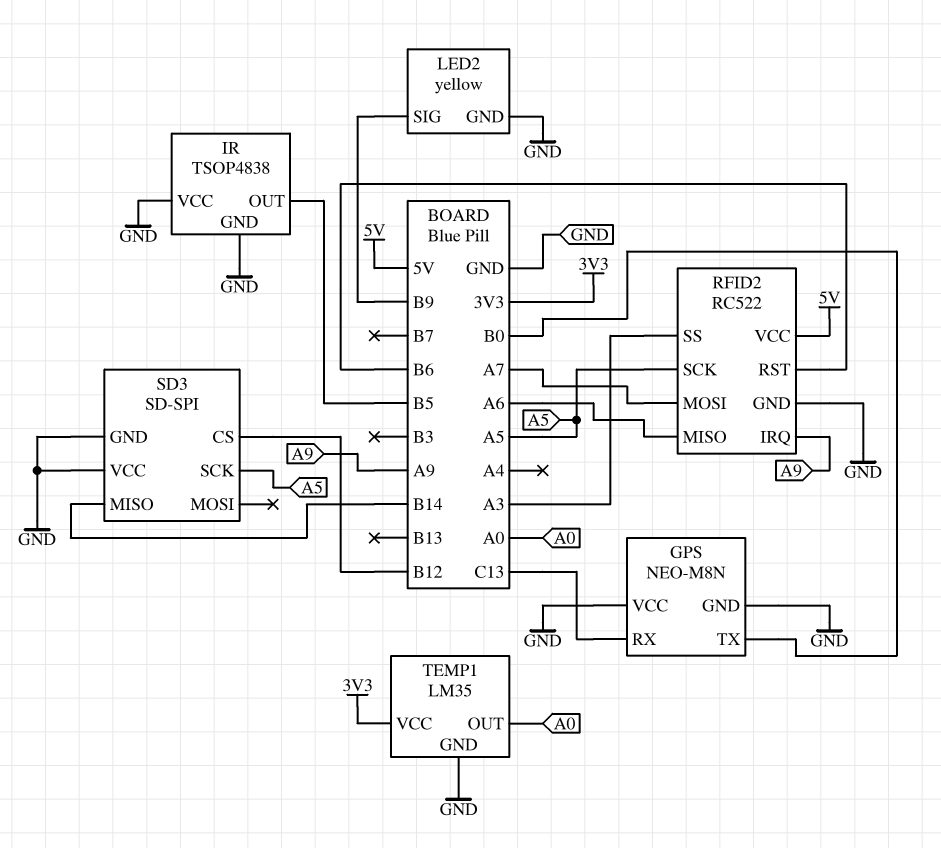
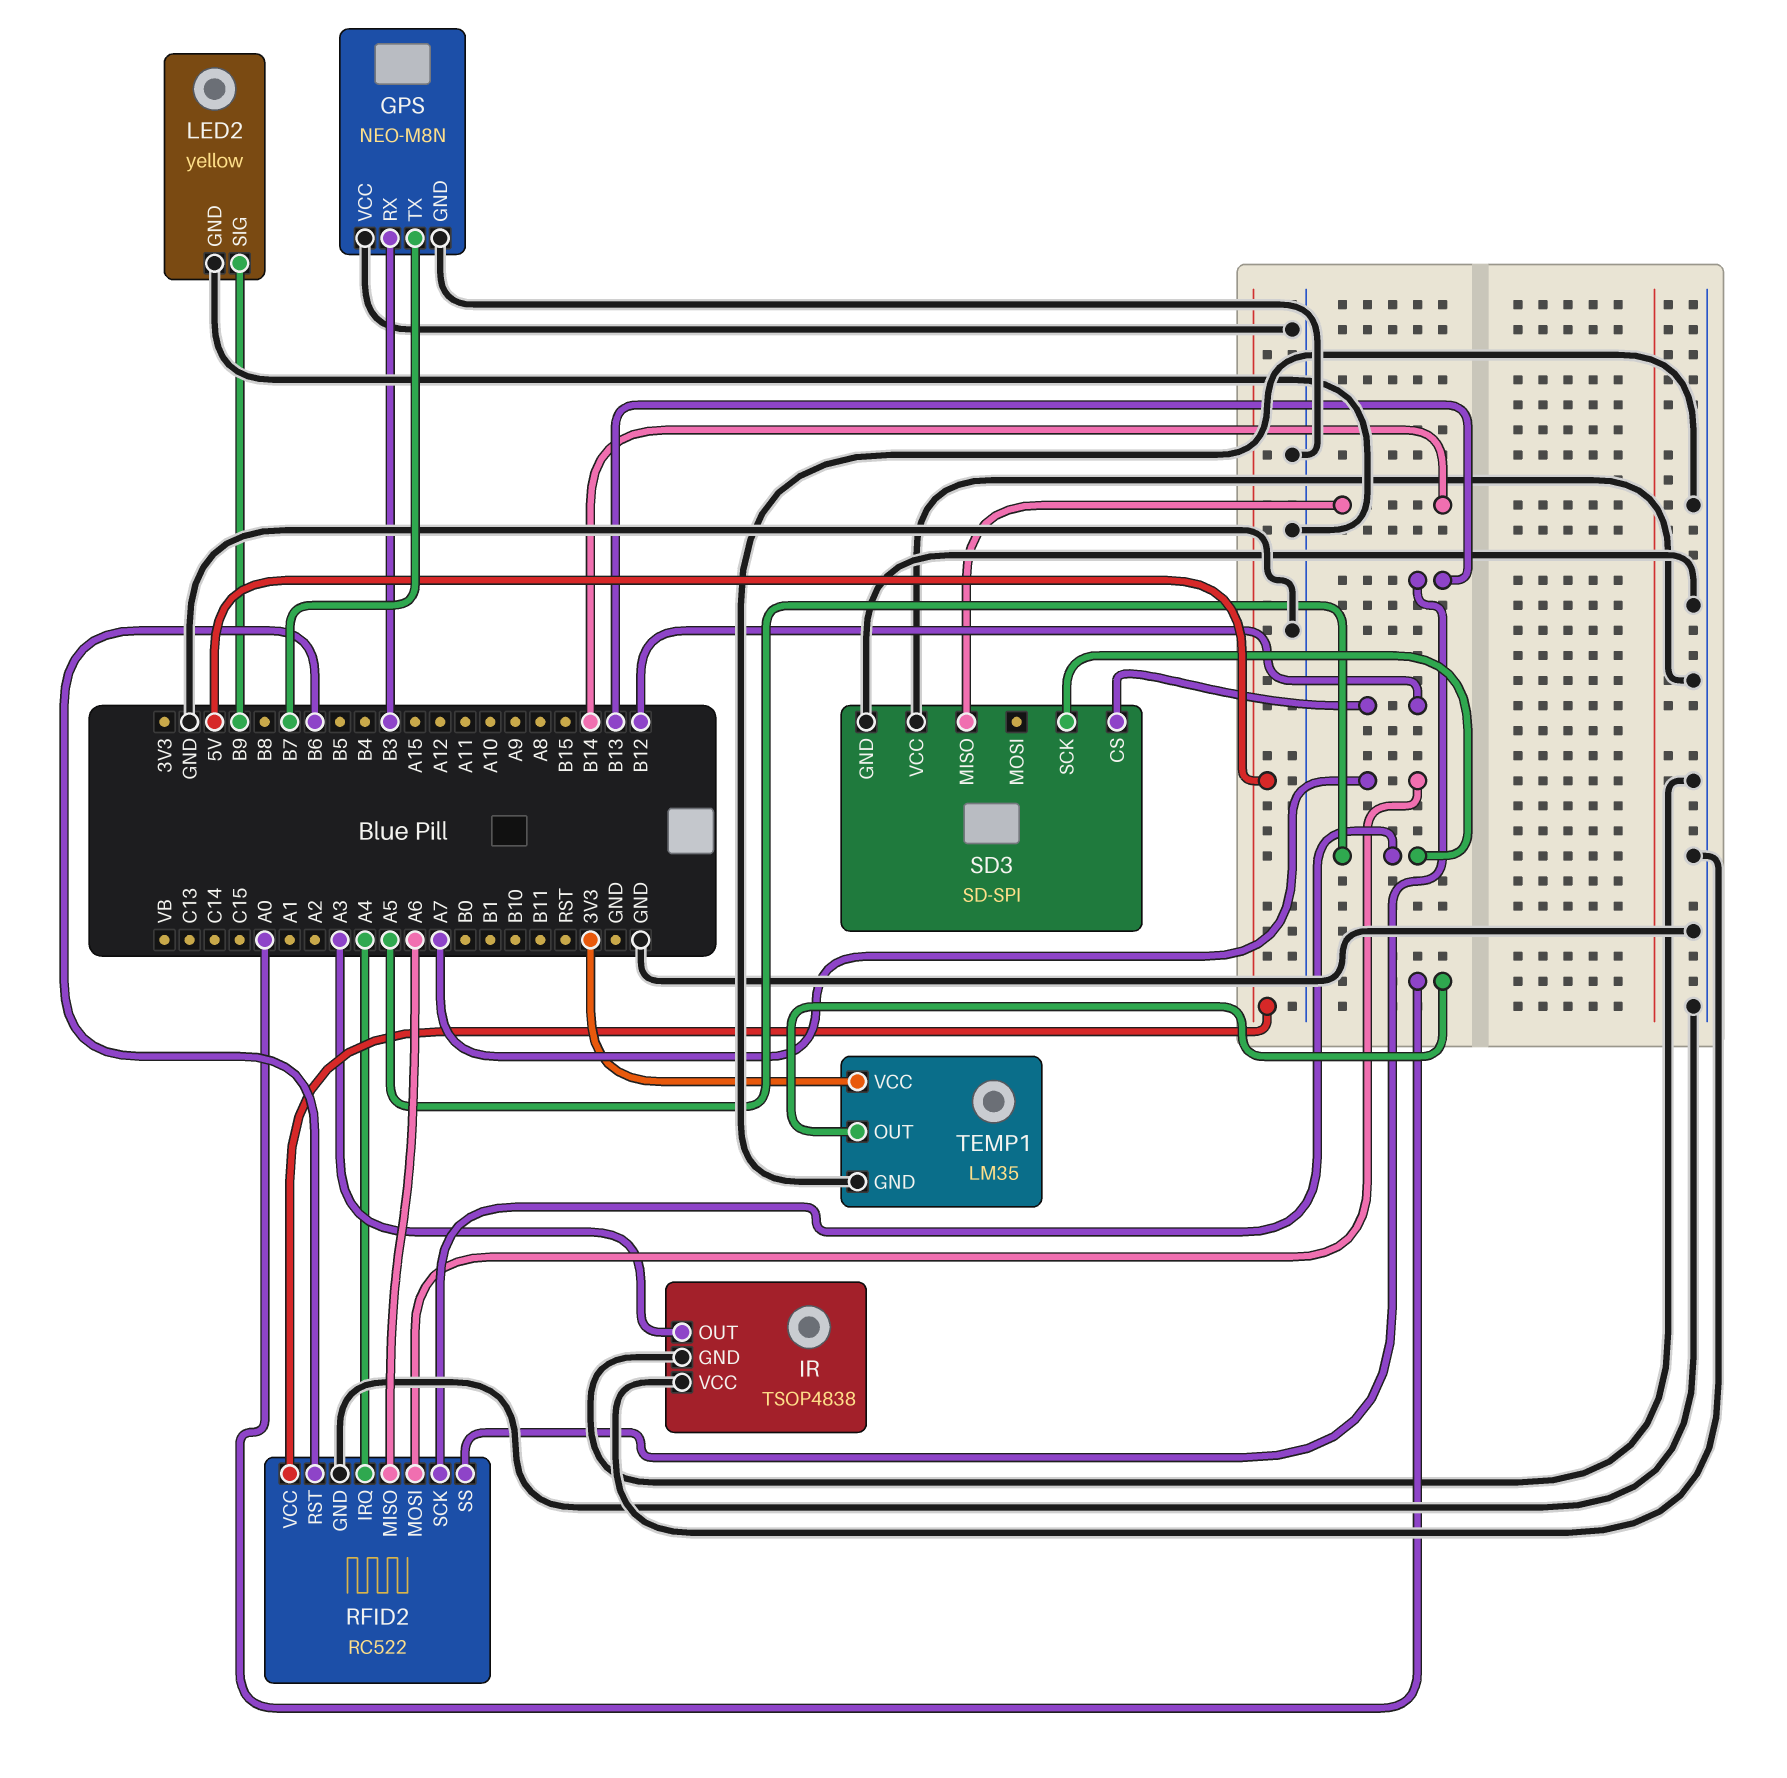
GPS pin RX: C13 -> B3
GPS pin TX: B0 -> B7
IR pin OUT: B5 -> A3
RFID2 pin IRQ: A9 -> A4
RFID2 pin SS: A3 -> B13

